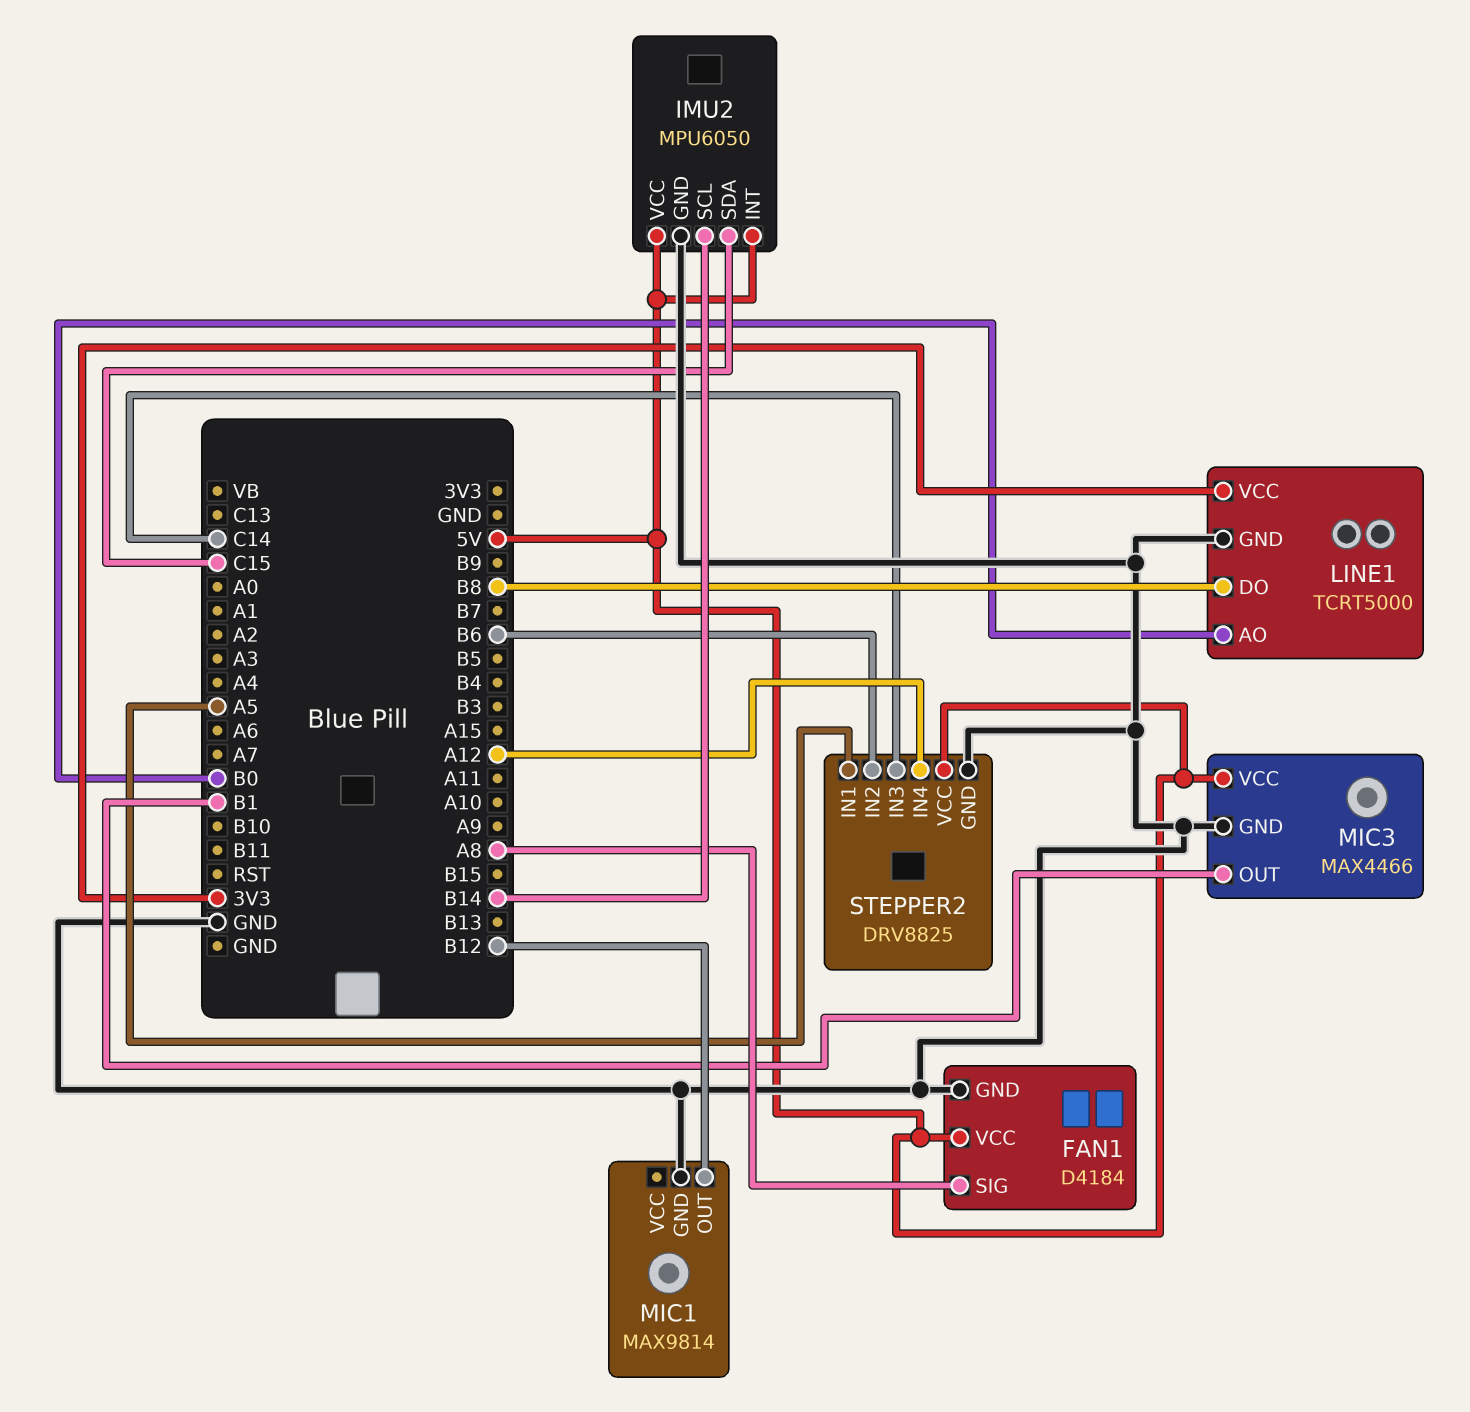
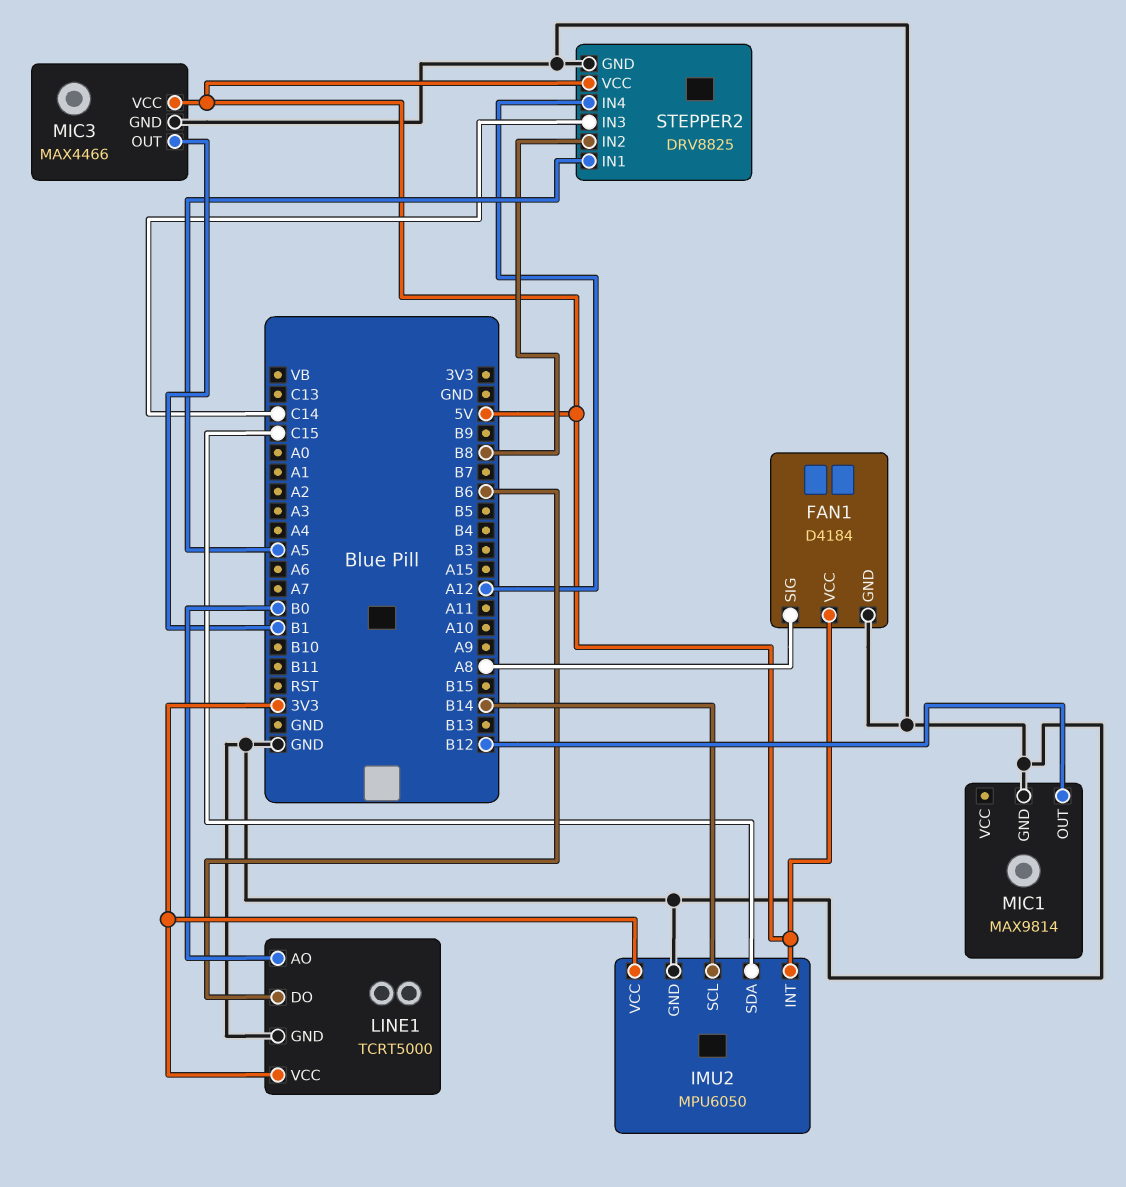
IMU2 pin VCC: 5V -> 3V3
LINE1 pin DO: B8 -> B6
STEPPER2 pin IN2: B6 -> B8

